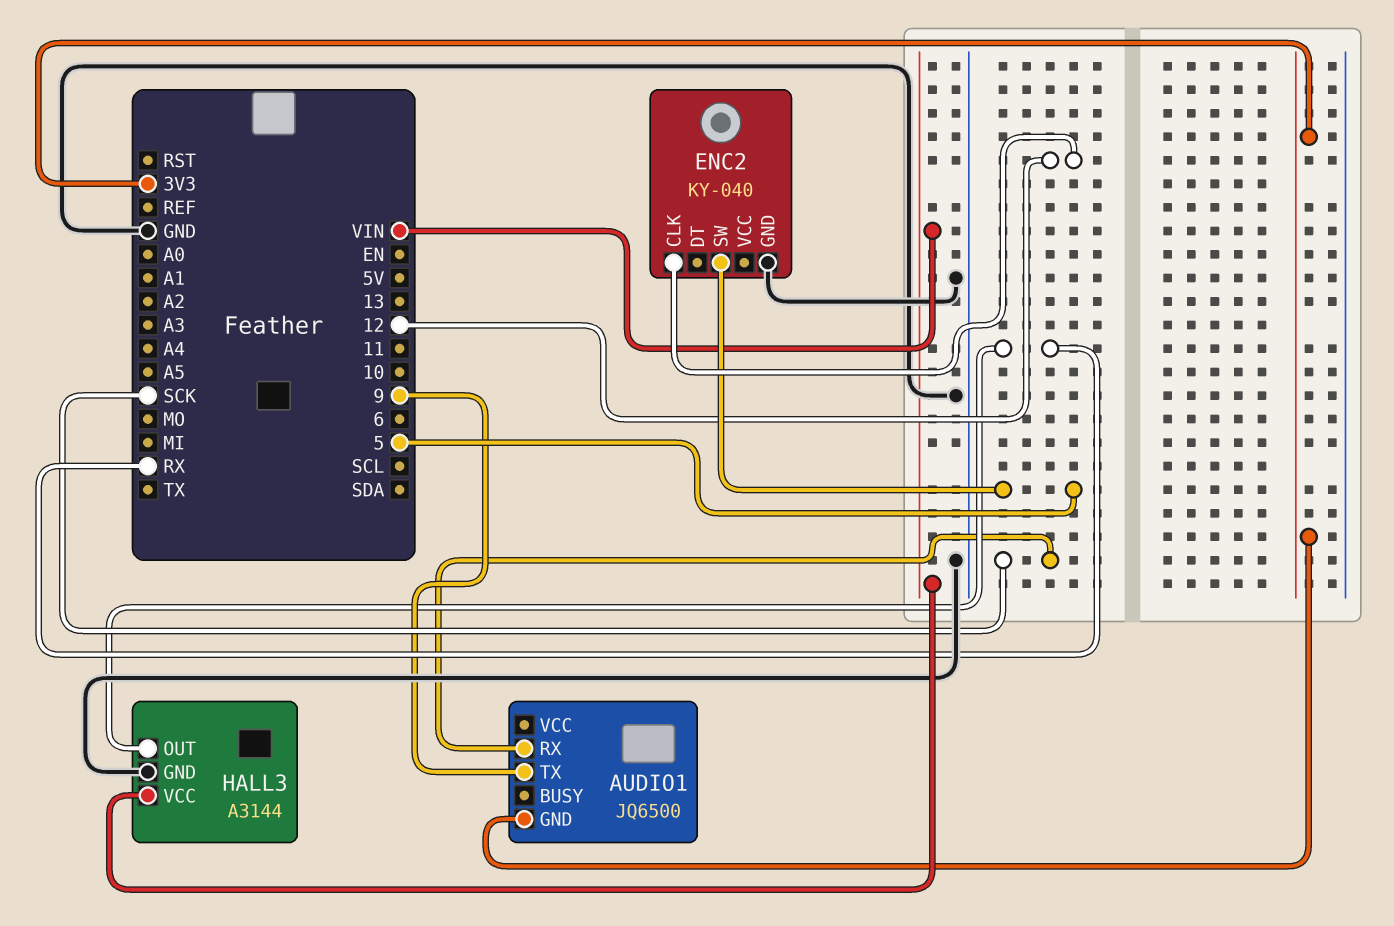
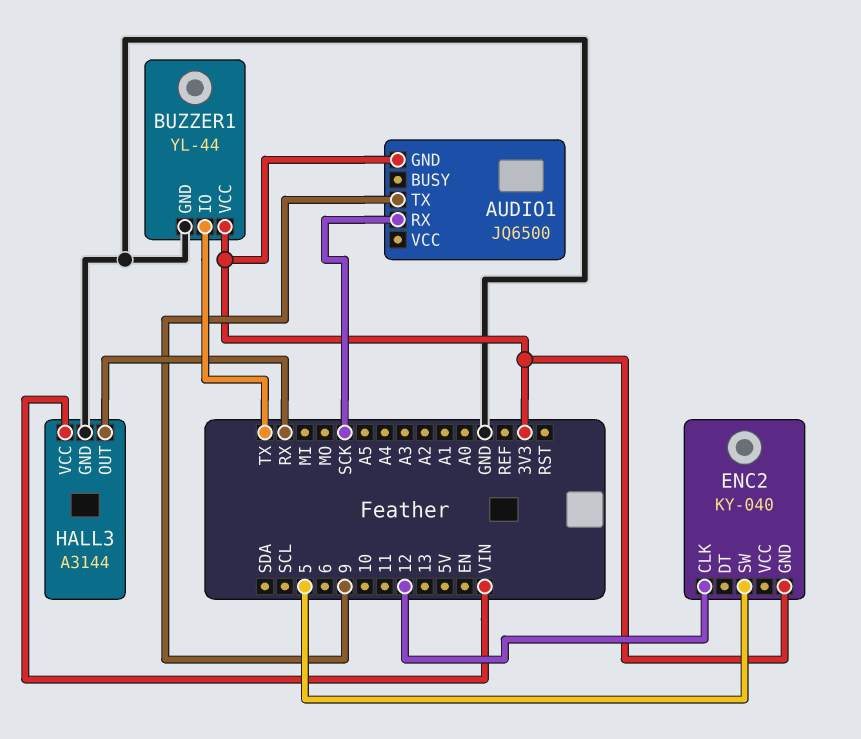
BUZZER1: none -> YL-44
BUZZER1 pin GND: none -> GND
BUZZER1 pin IO: none -> TX
BUZZER1 pin VCC: none -> 3V3
ENC2 pin GND: GND -> 3V3

